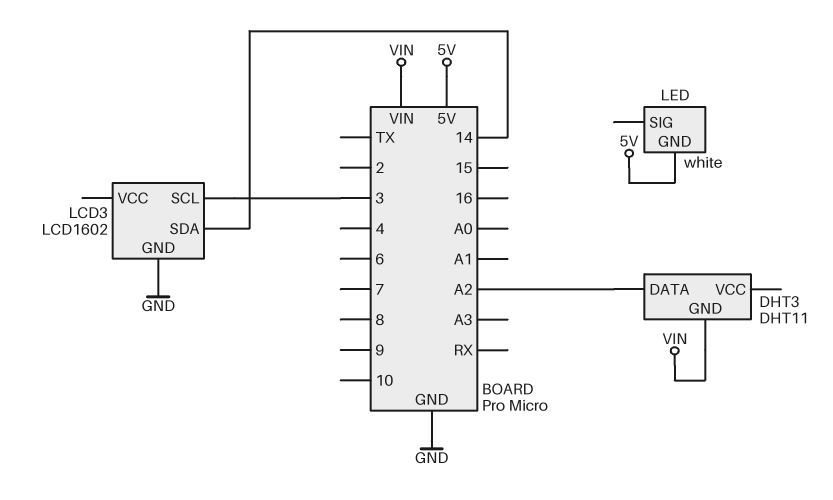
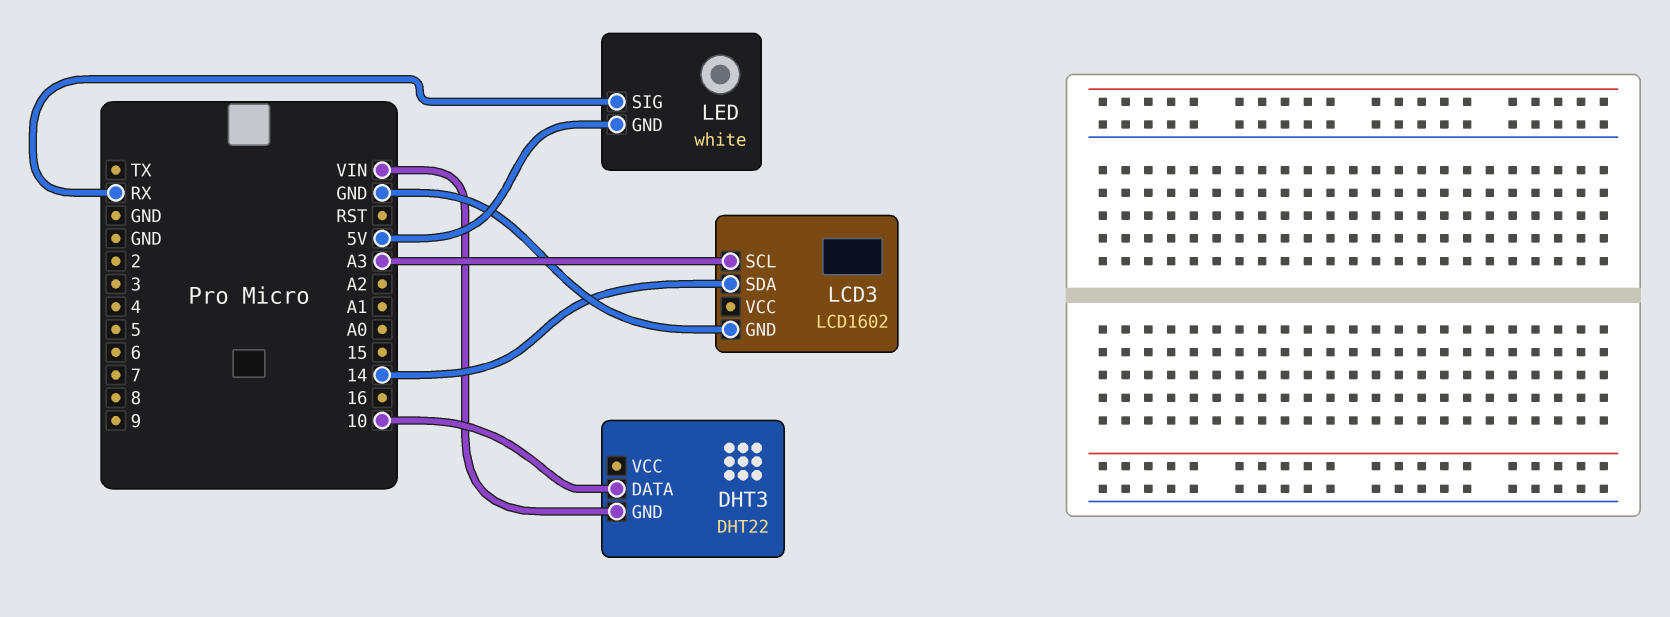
DHT3: DHT11 -> DHT22
DHT3 pin DATA: A2 -> 10
LCD3 pin SCL: 3 -> A3
LED pin SIG: none -> RX

